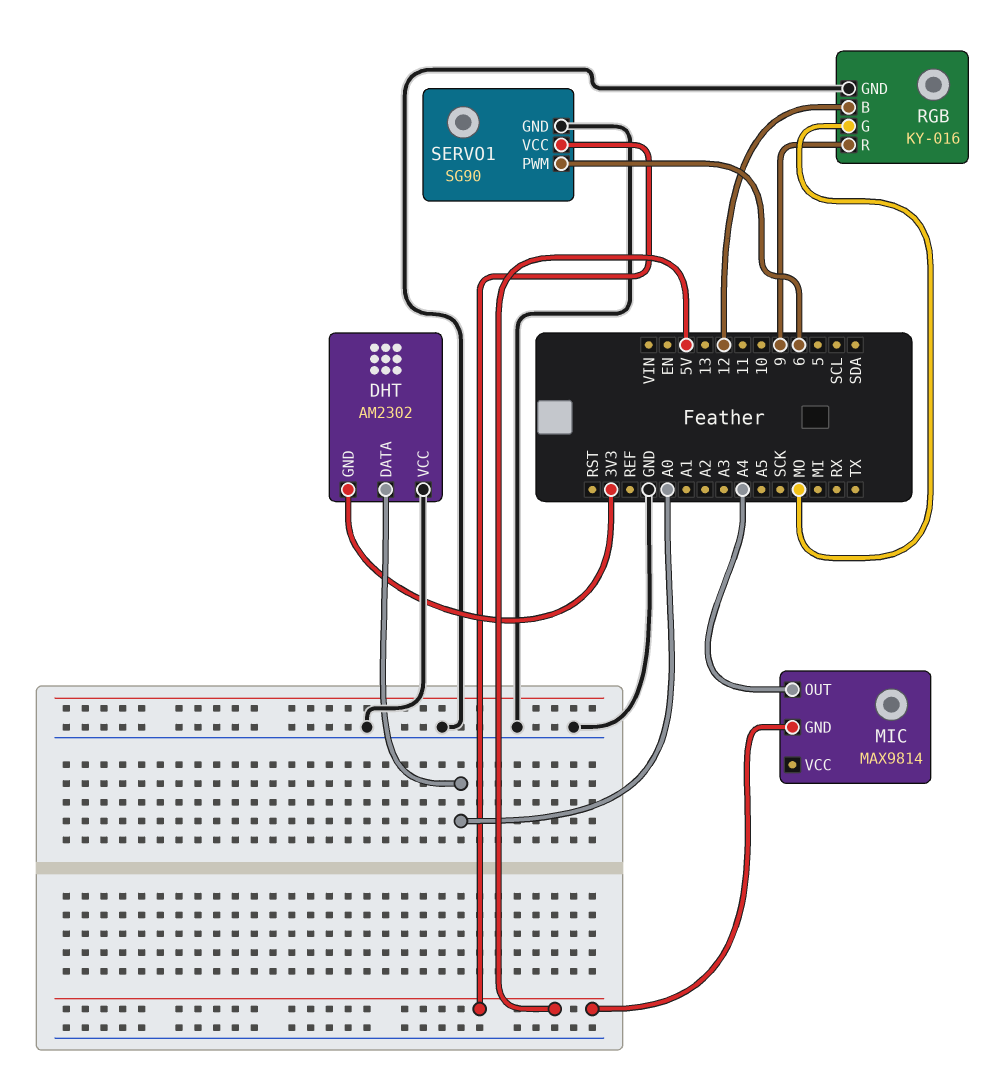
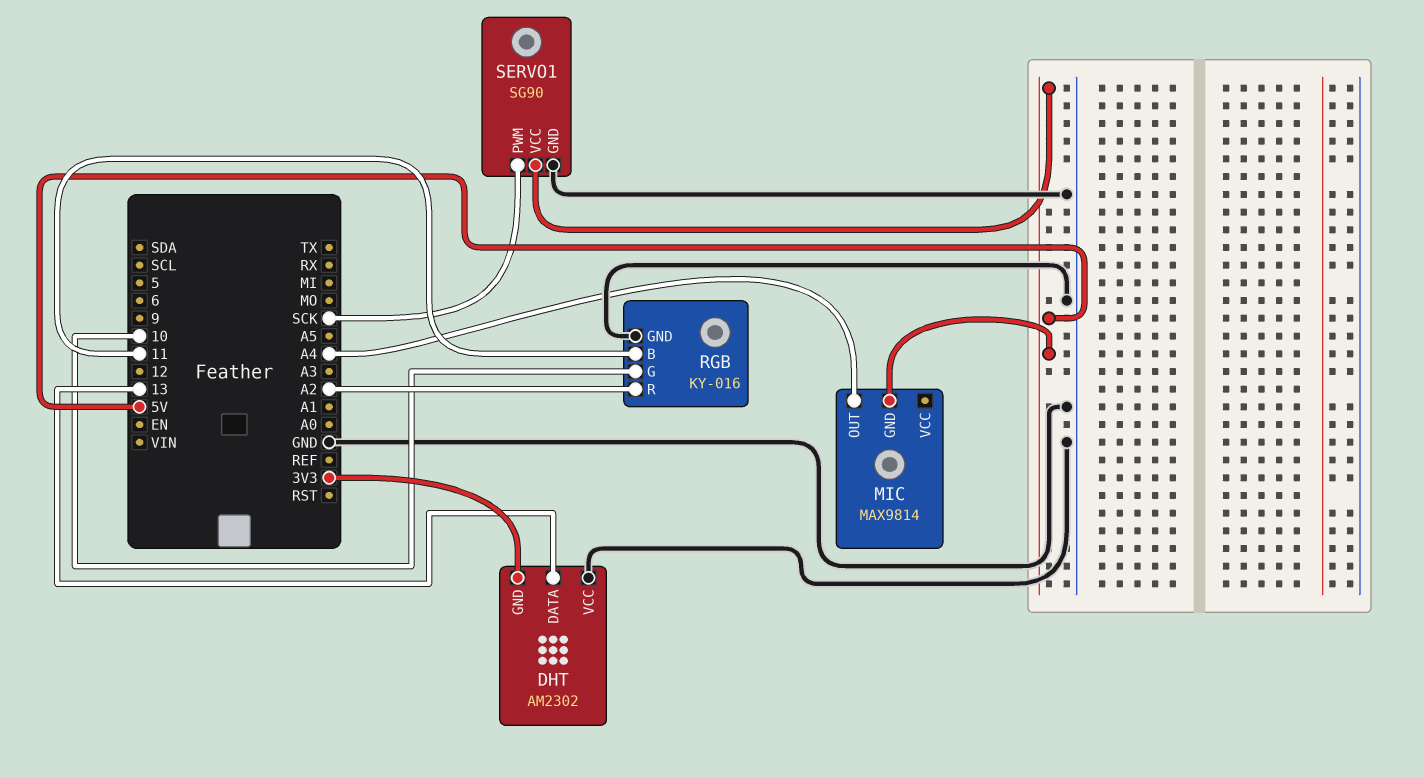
DHT pin DATA: A0 -> 13
RGB pin B: 12 -> 11
RGB pin G: MO -> 10
RGB pin R: 9 -> A2
SERVO1 pin PWM: 6 -> SCK

